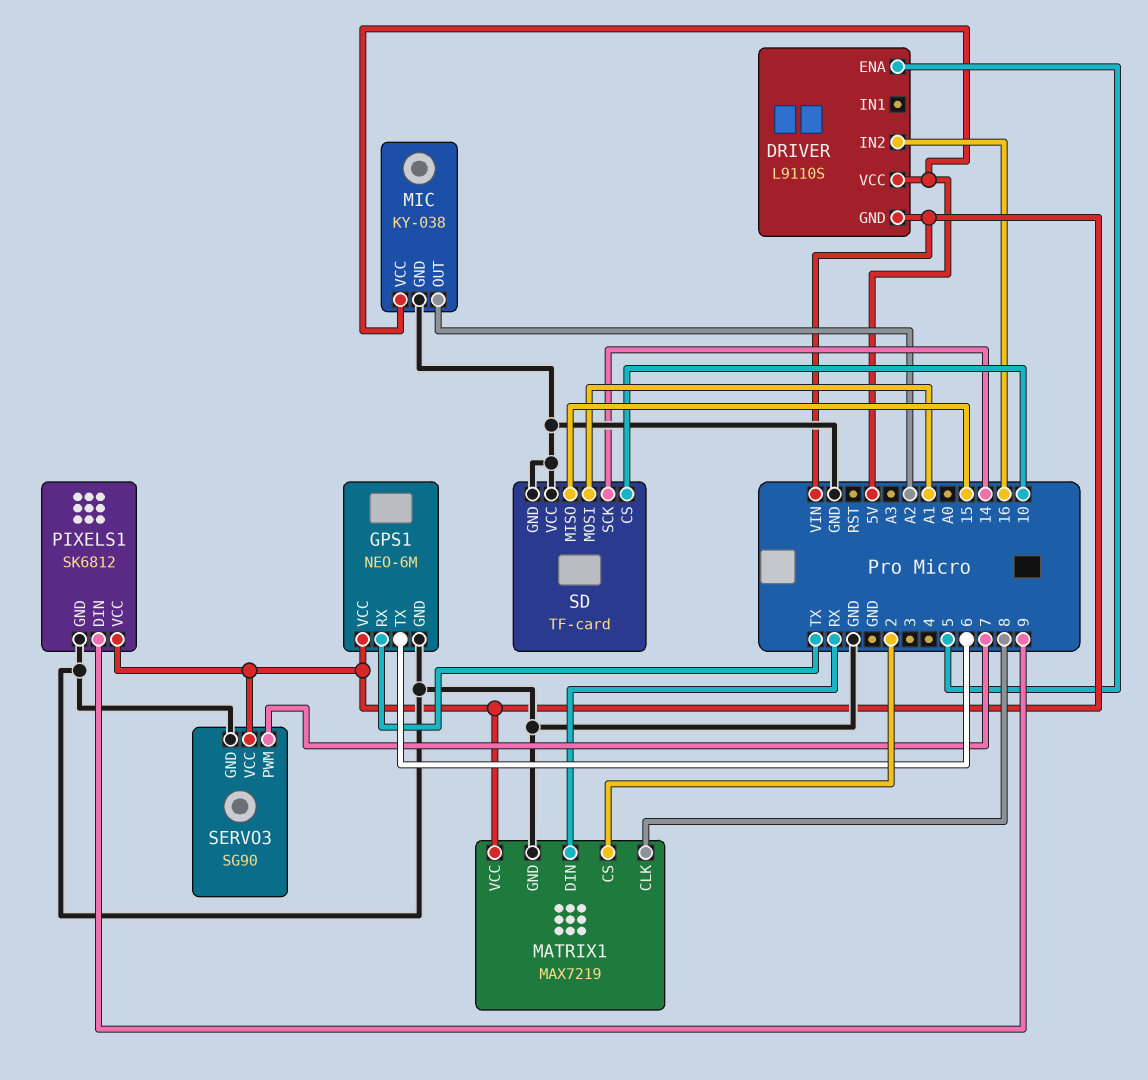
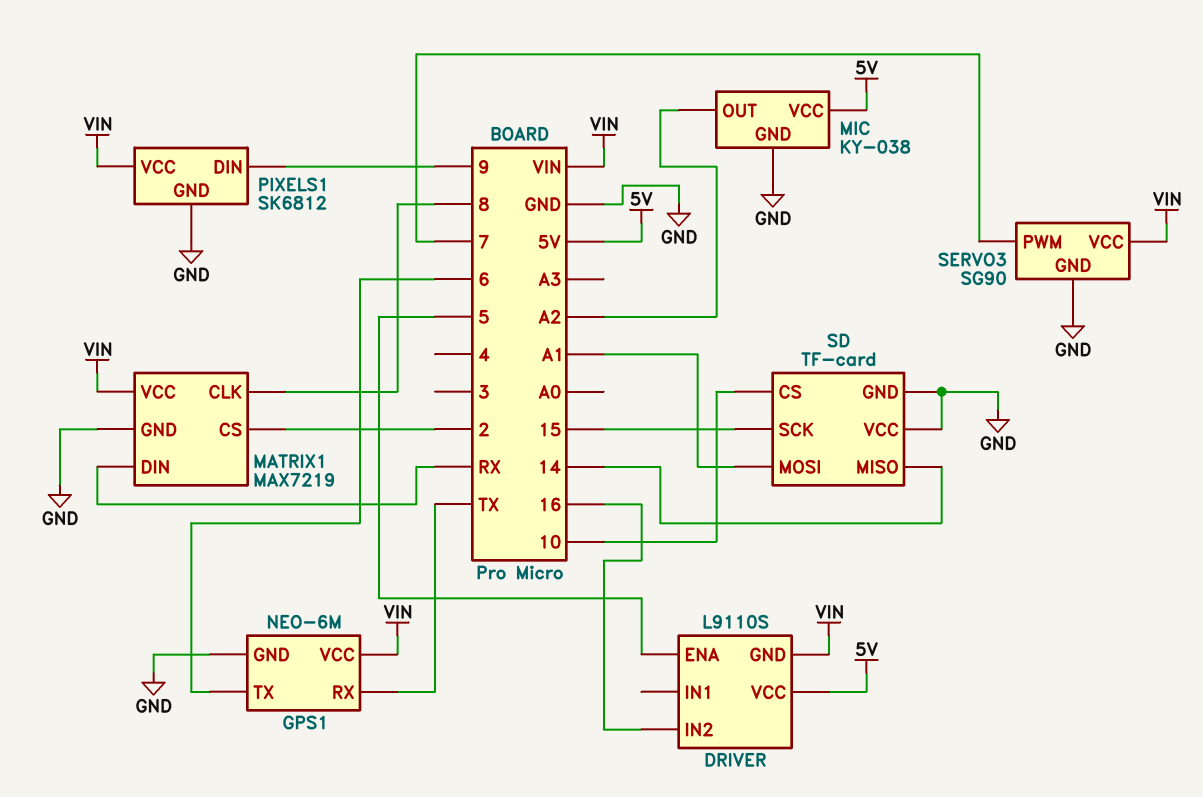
SD pin MISO: 15 -> 14
SD pin SCK: 14 -> 15

